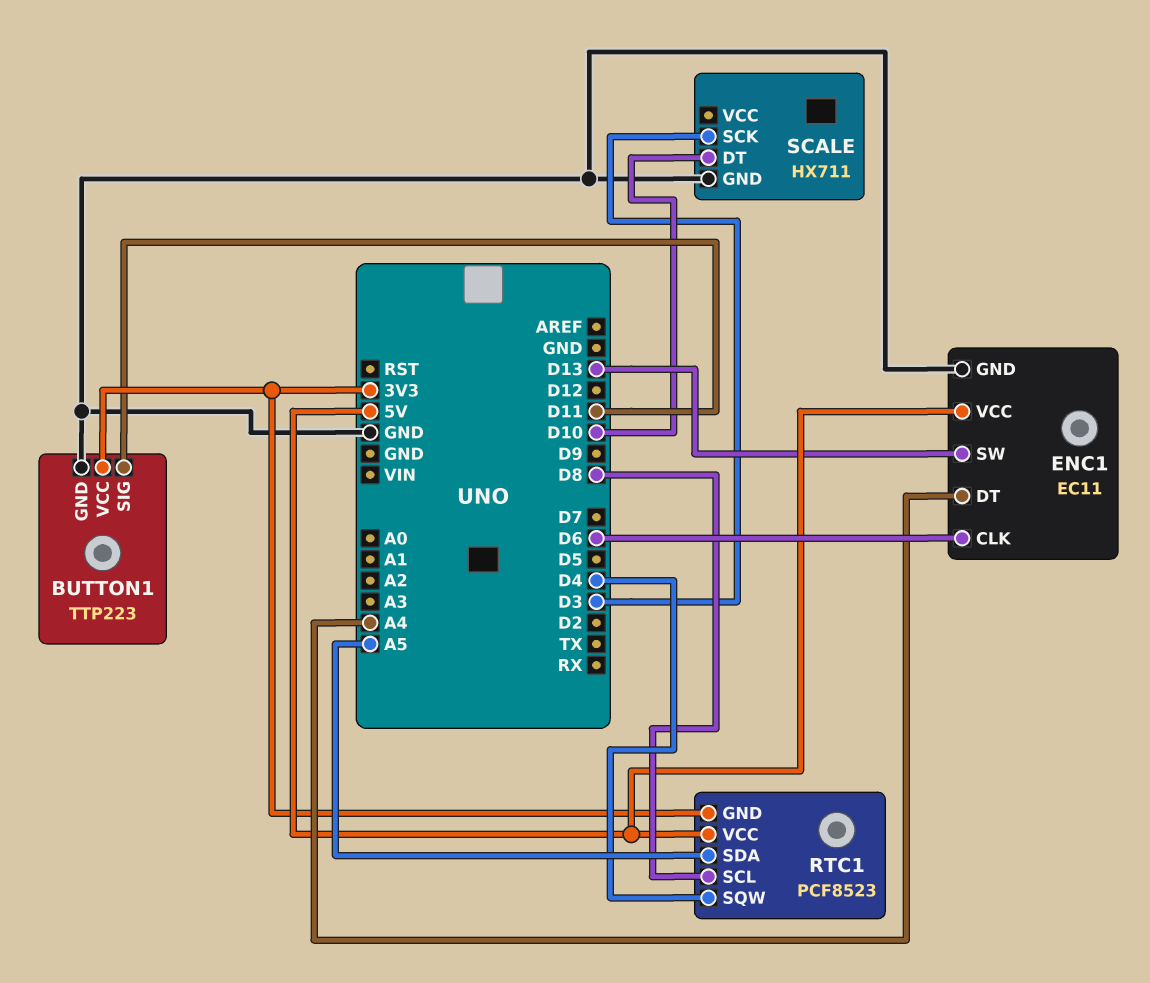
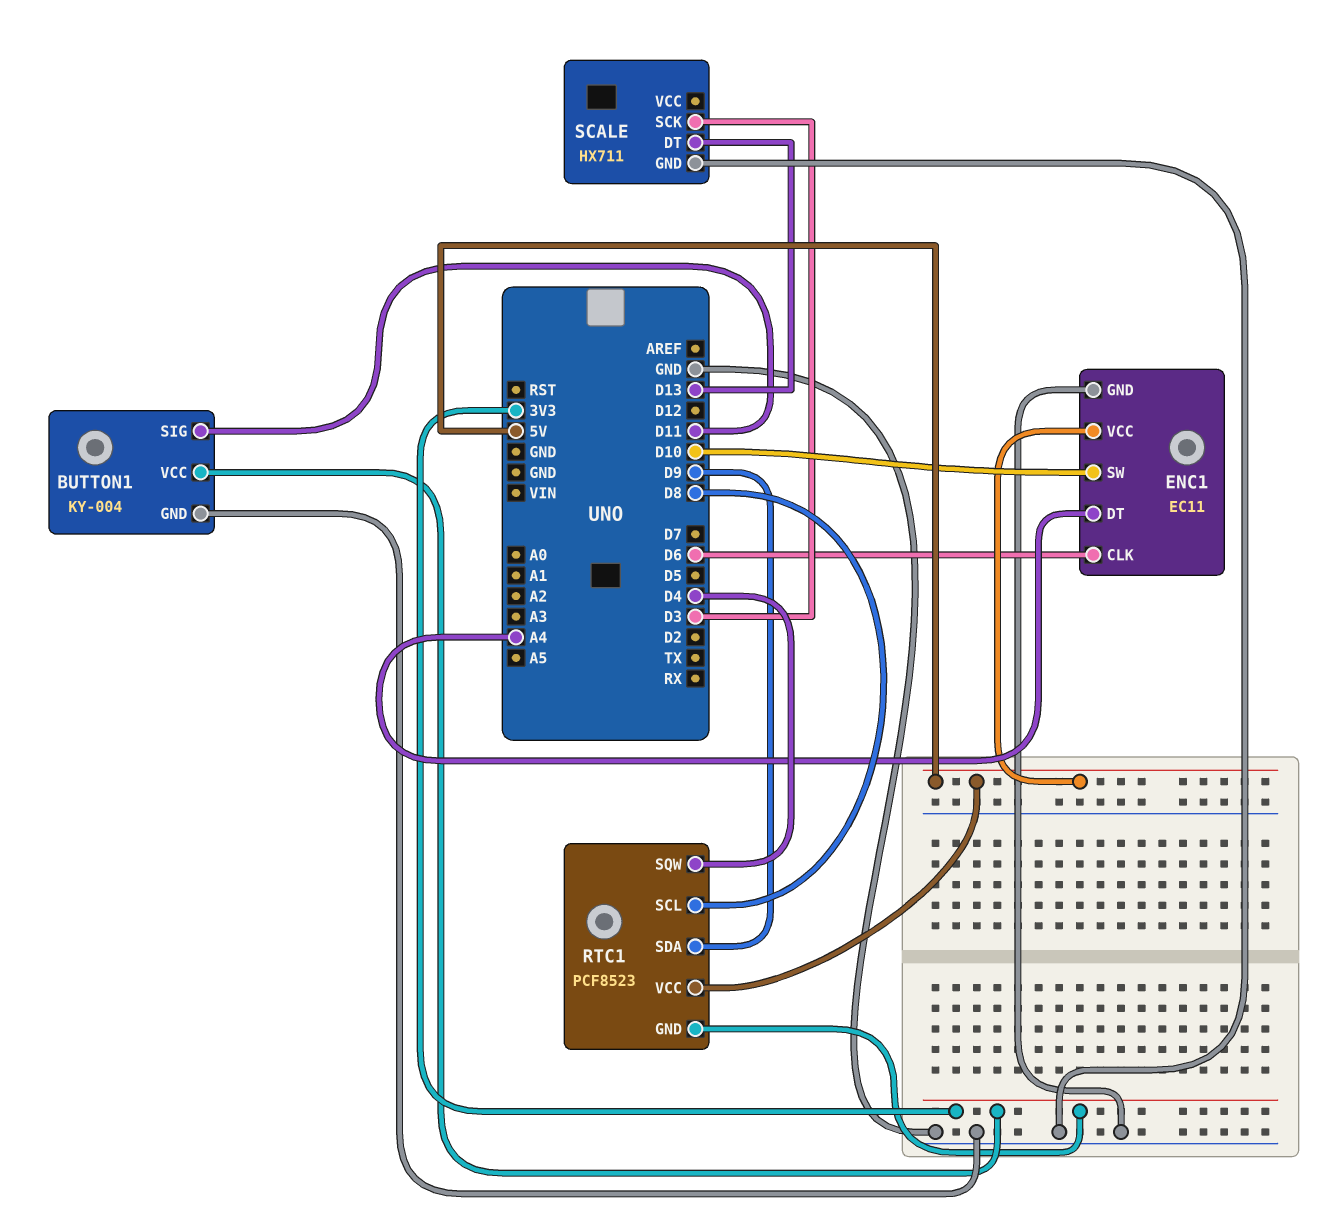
BUTTON1: TTP223 -> KY-004
ENC1 pin SW: D13 -> D10
RTC1 pin SDA: A5 -> D9
SCALE pin DT: D10 -> D13

